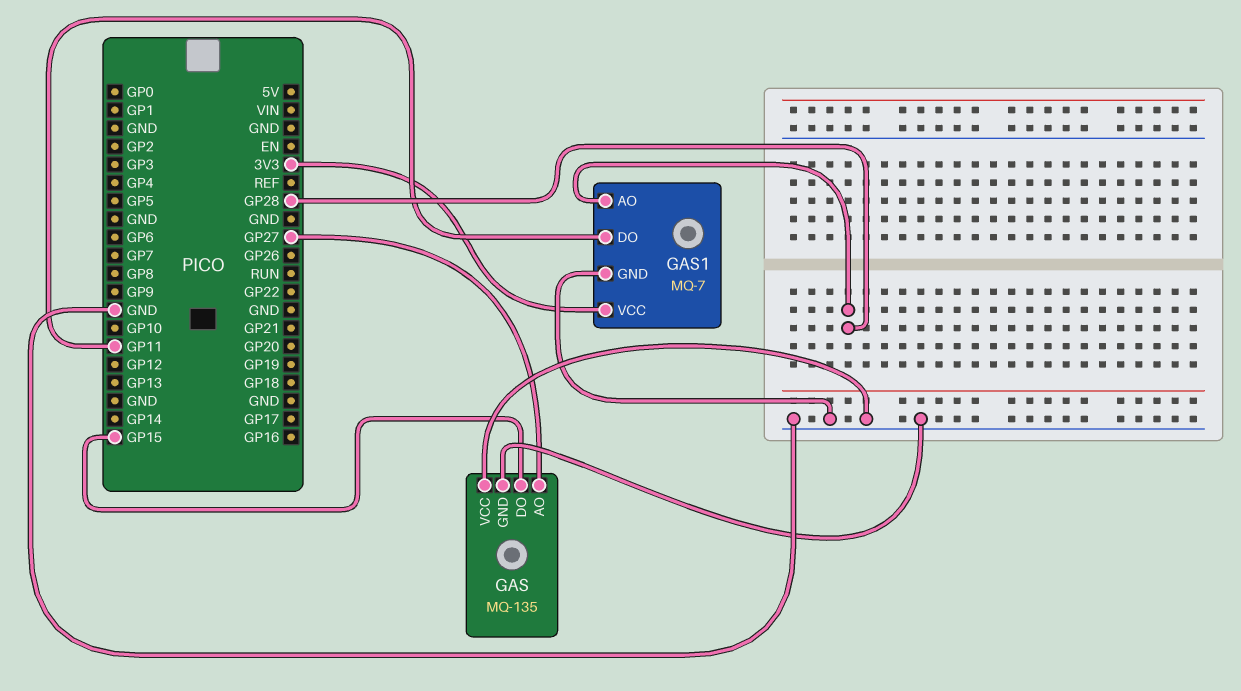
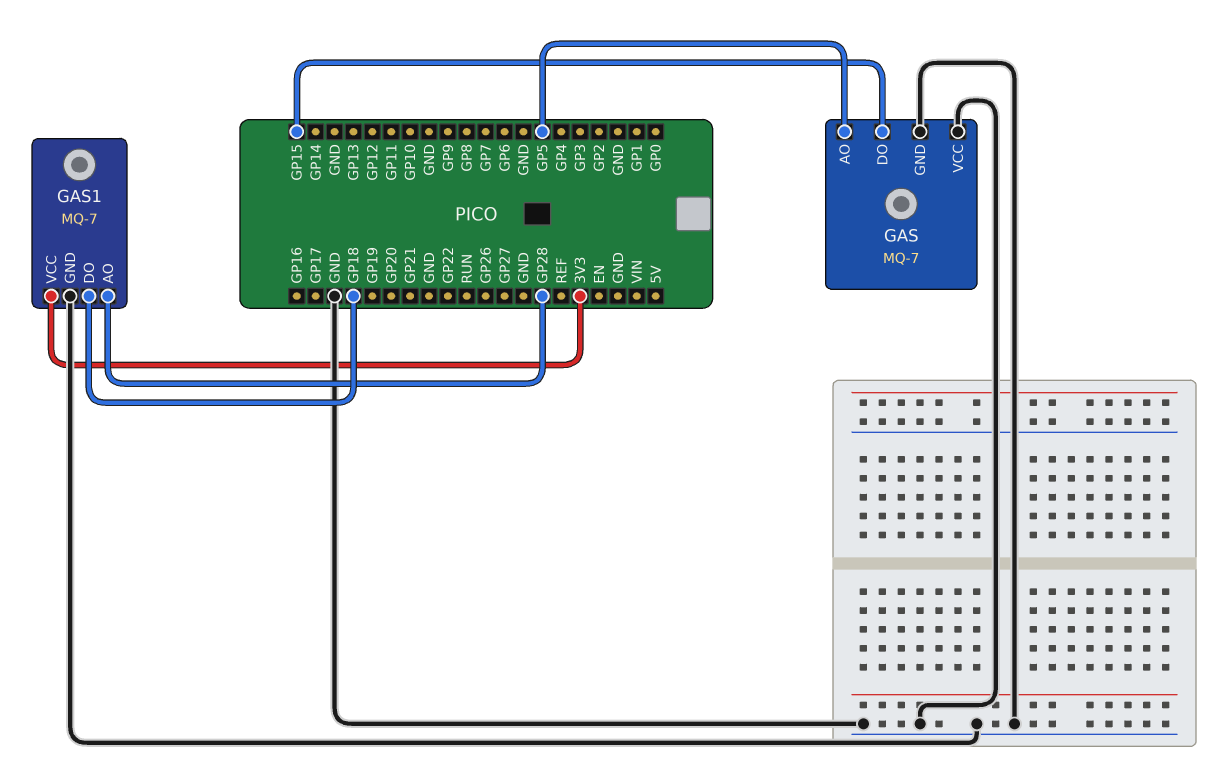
GAS: MQ-135 -> MQ-7
GAS pin AO: GP27 -> GP5
GAS1 pin DO: GP11 -> GP18

